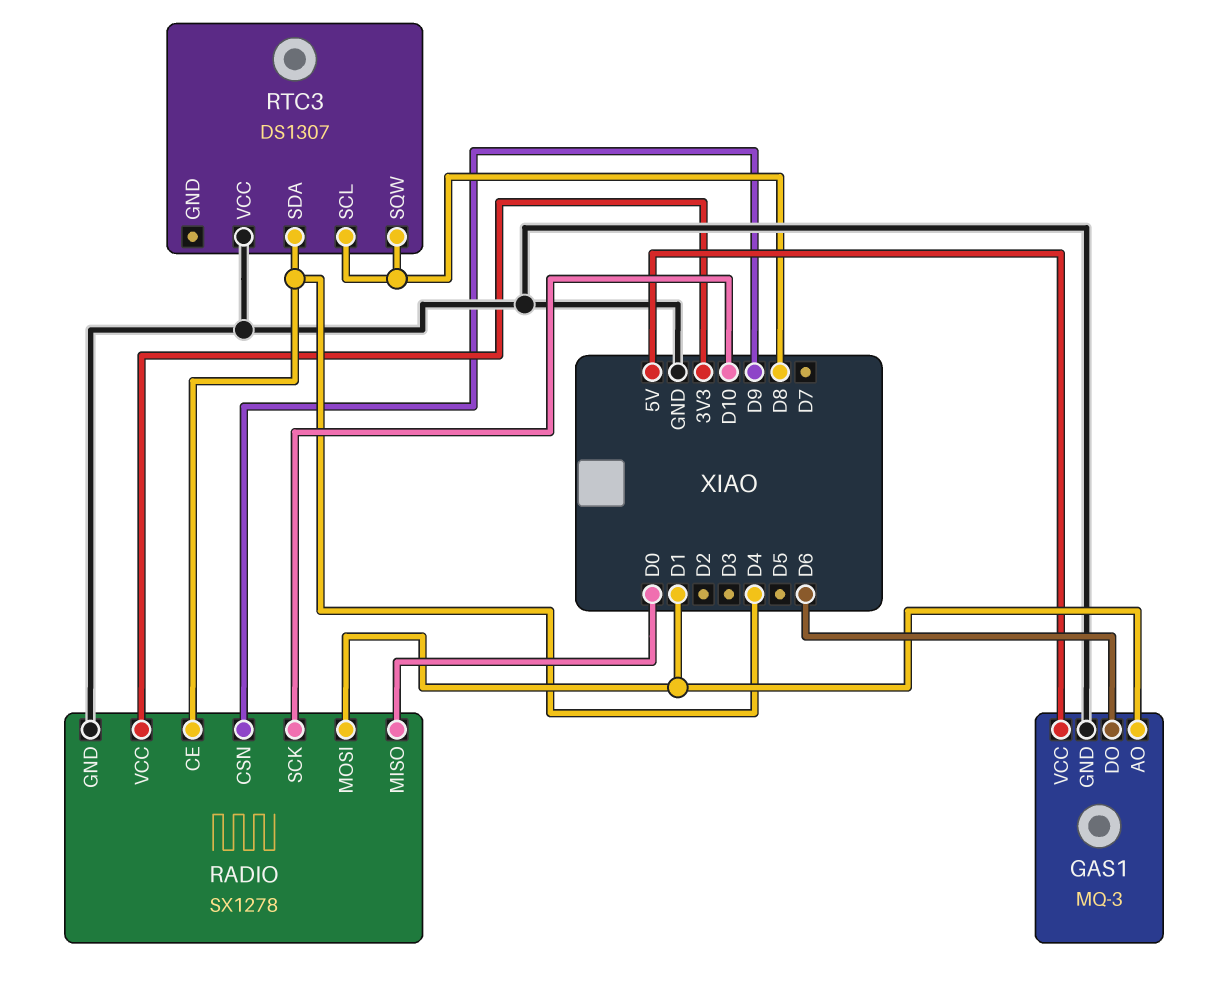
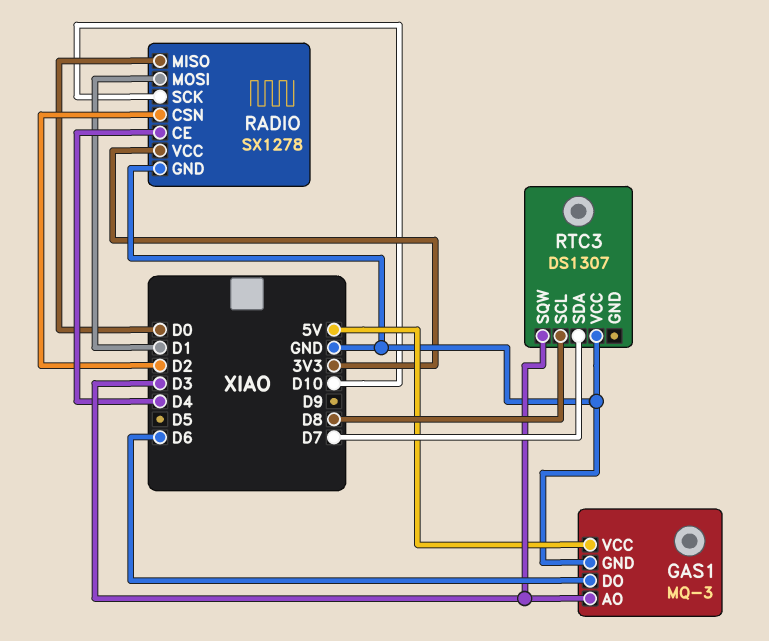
GAS1 pin AO: D1 -> D3
RADIO pin CSN: D9 -> D2
RTC3 pin SDA: D4 -> D7
RTC3 pin SQW: D8 -> D3

